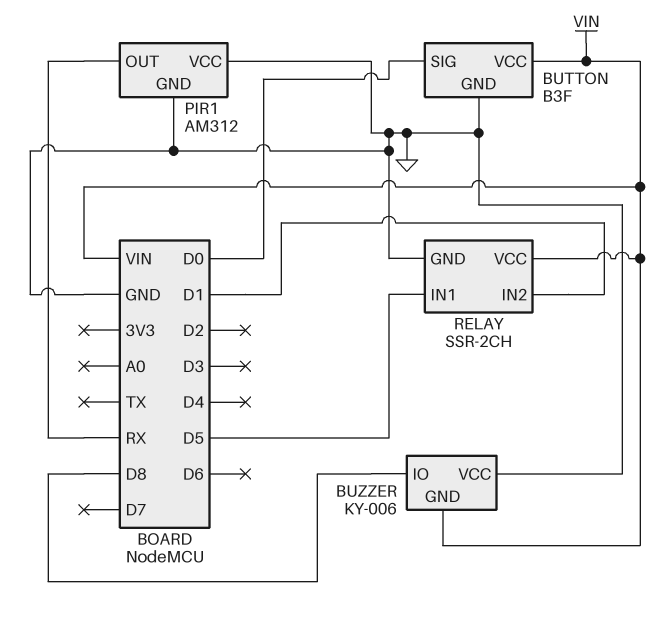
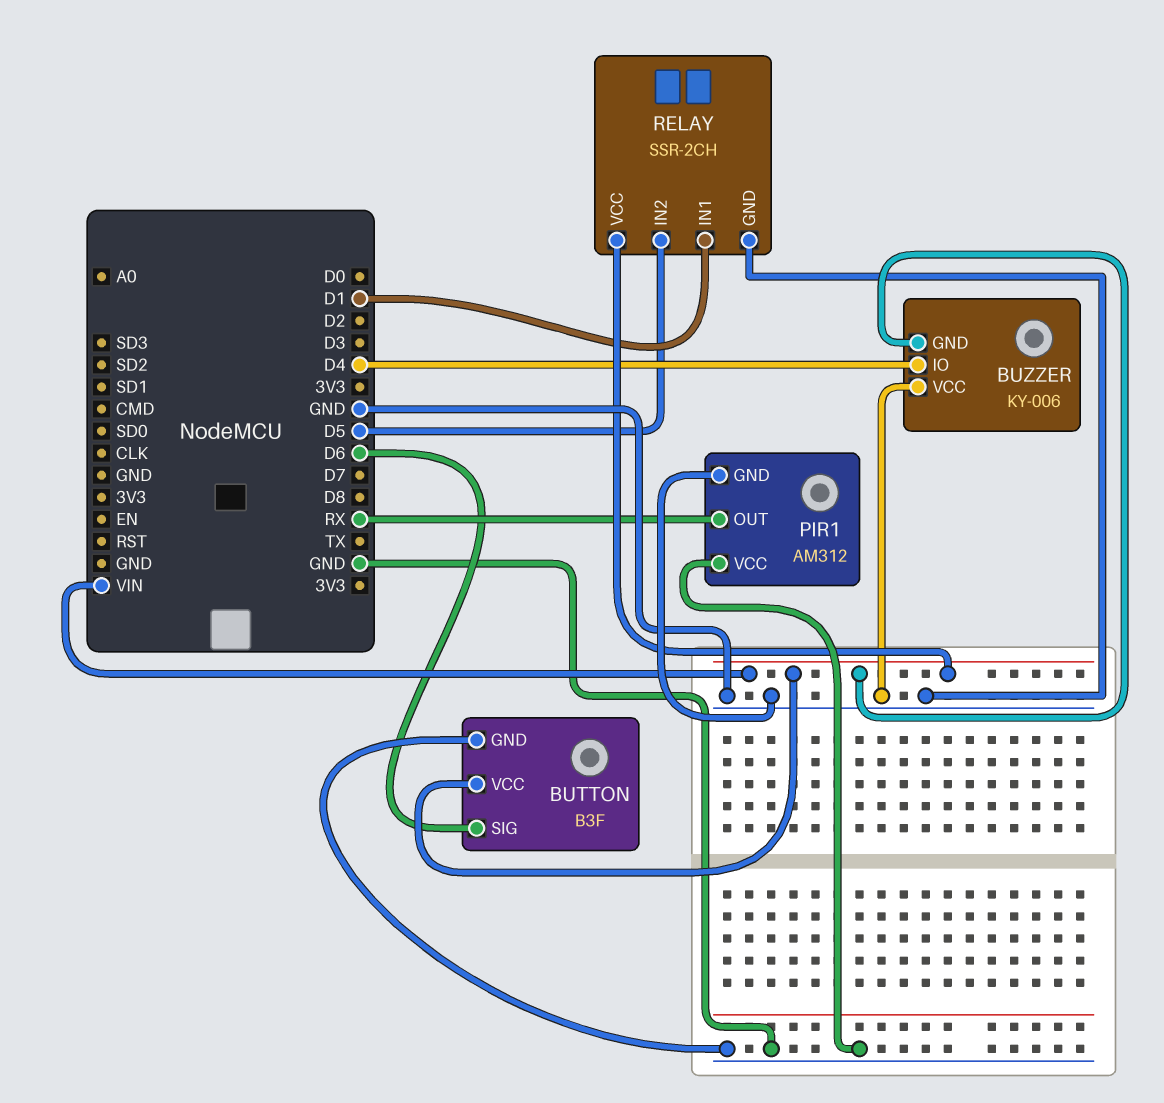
BUTTON pin SIG: D0 -> D6
BUZZER pin IO: D8 -> D4
RELAY pin IN1: D5 -> D1
RELAY pin IN2: D1 -> D5

